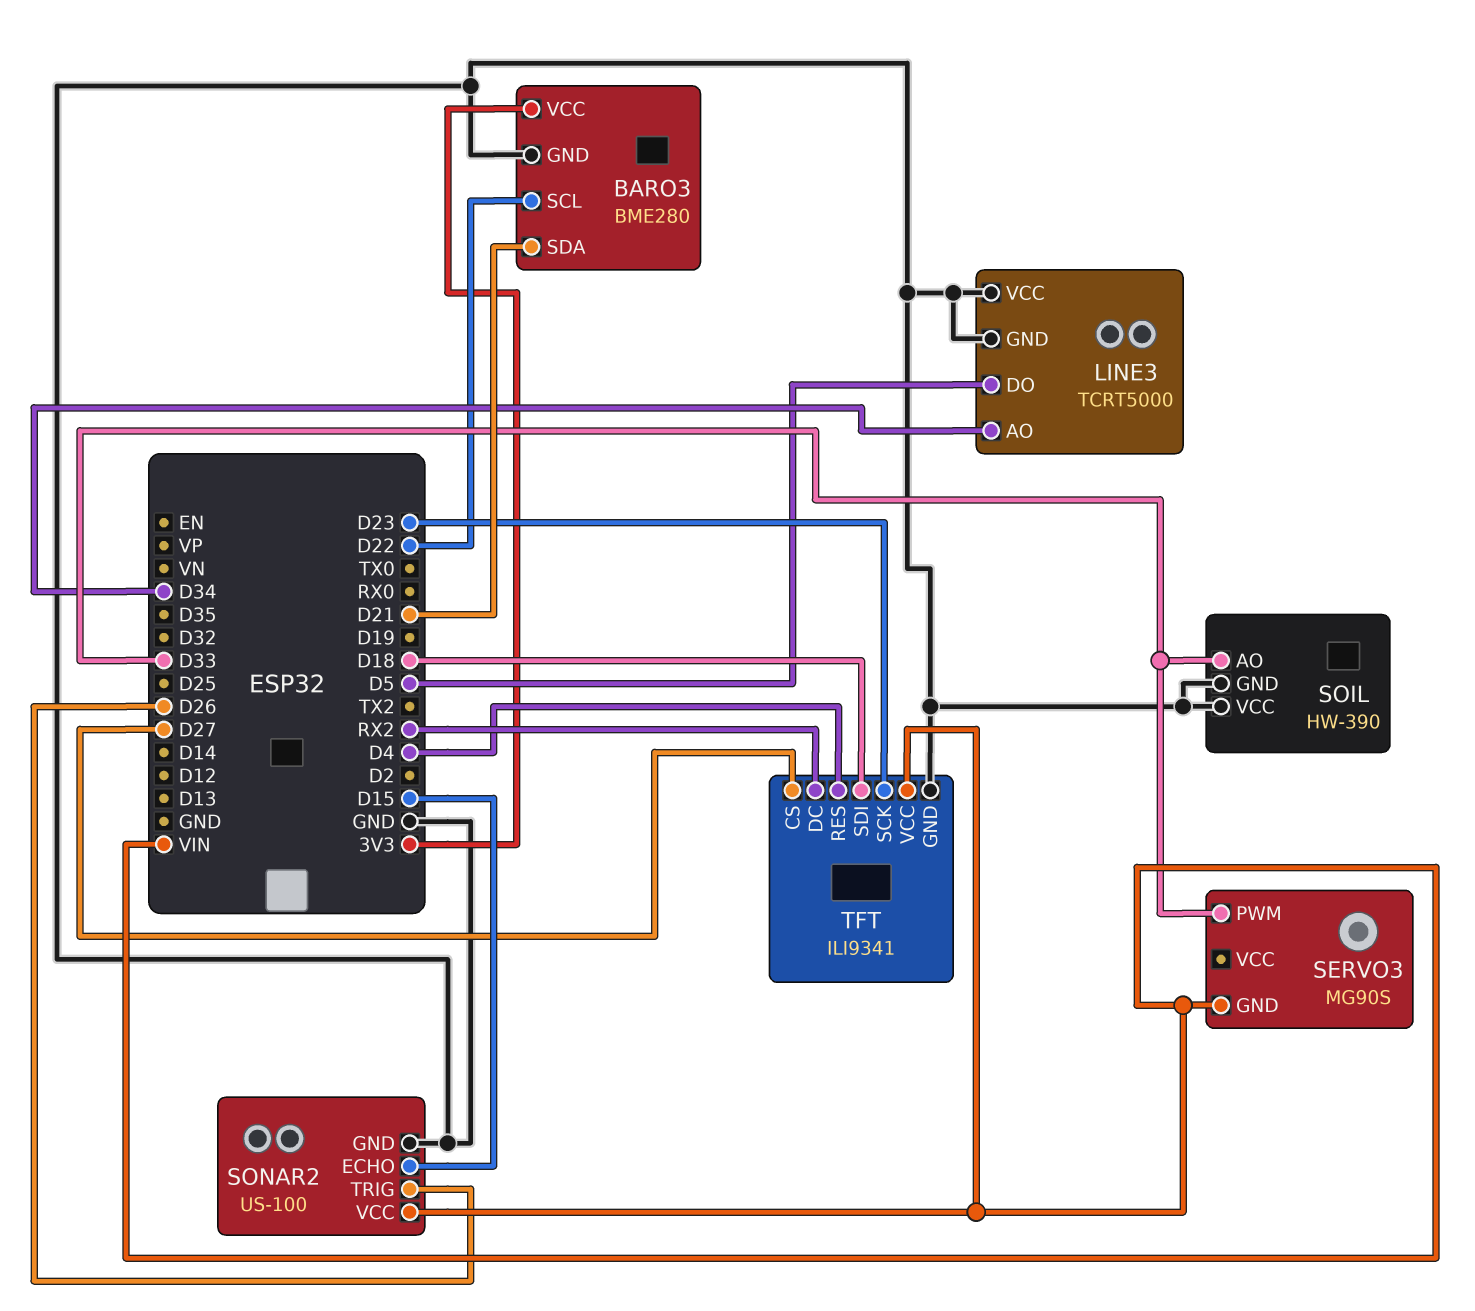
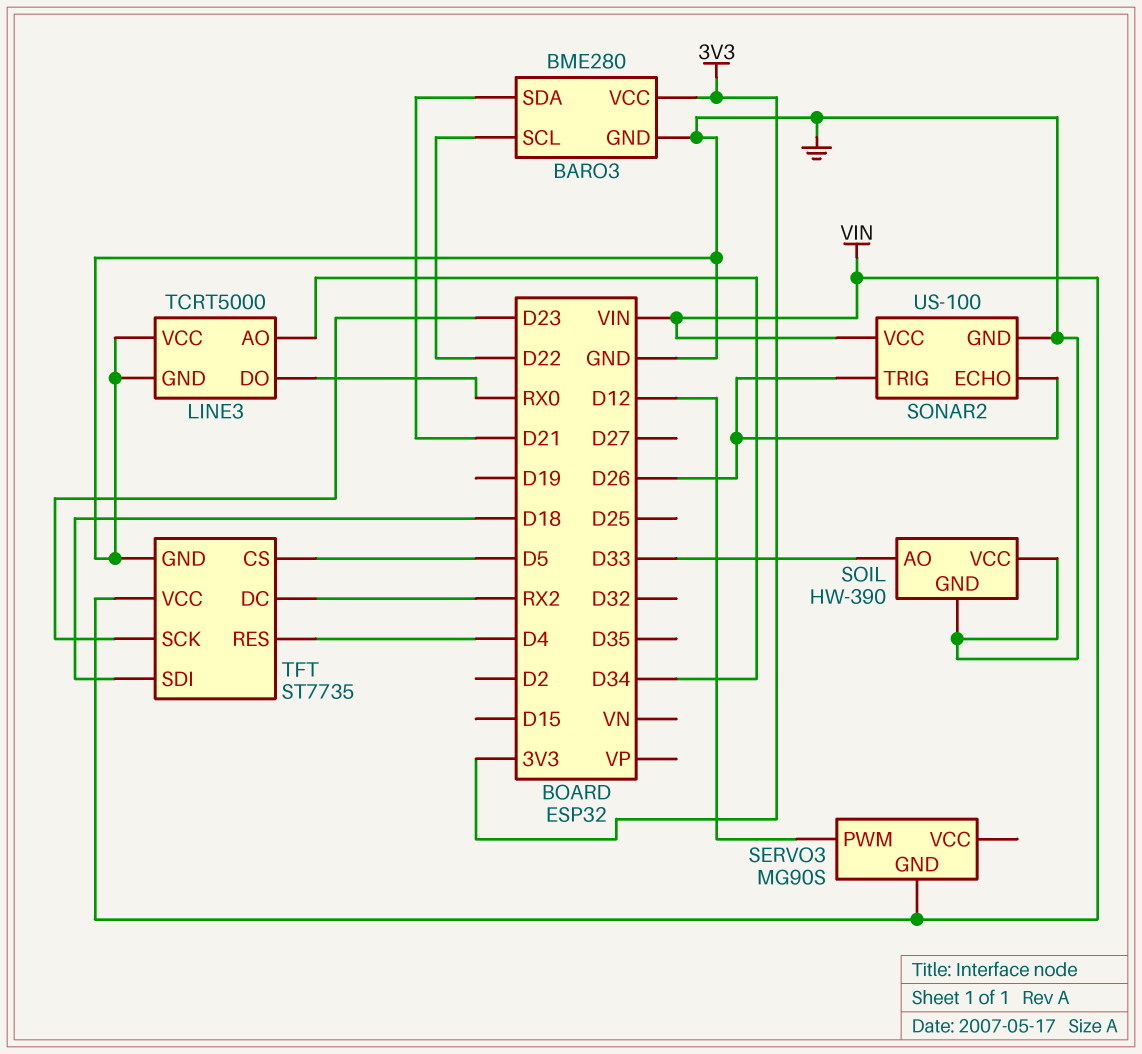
LINE3 pin DO: D5 -> RX0
SERVO3 pin PWM: D33 -> D12
SONAR2 pin ECHO: D15 -> D26
TFT: ILI9341 -> ST7735
TFT pin CS: D27 -> D5

